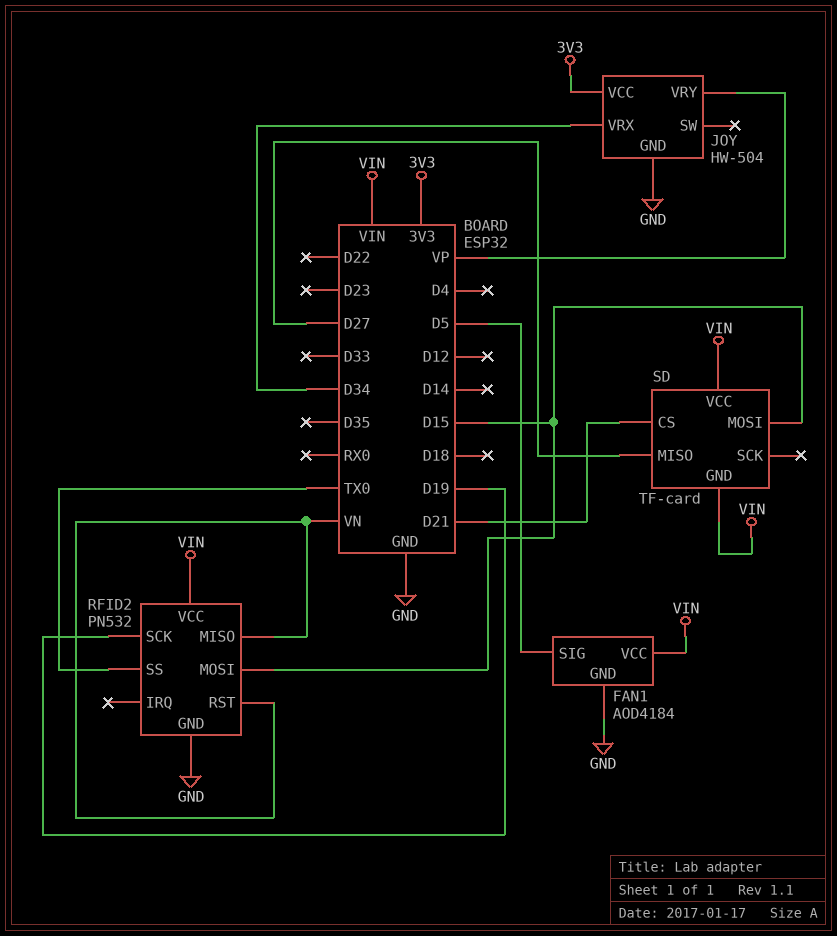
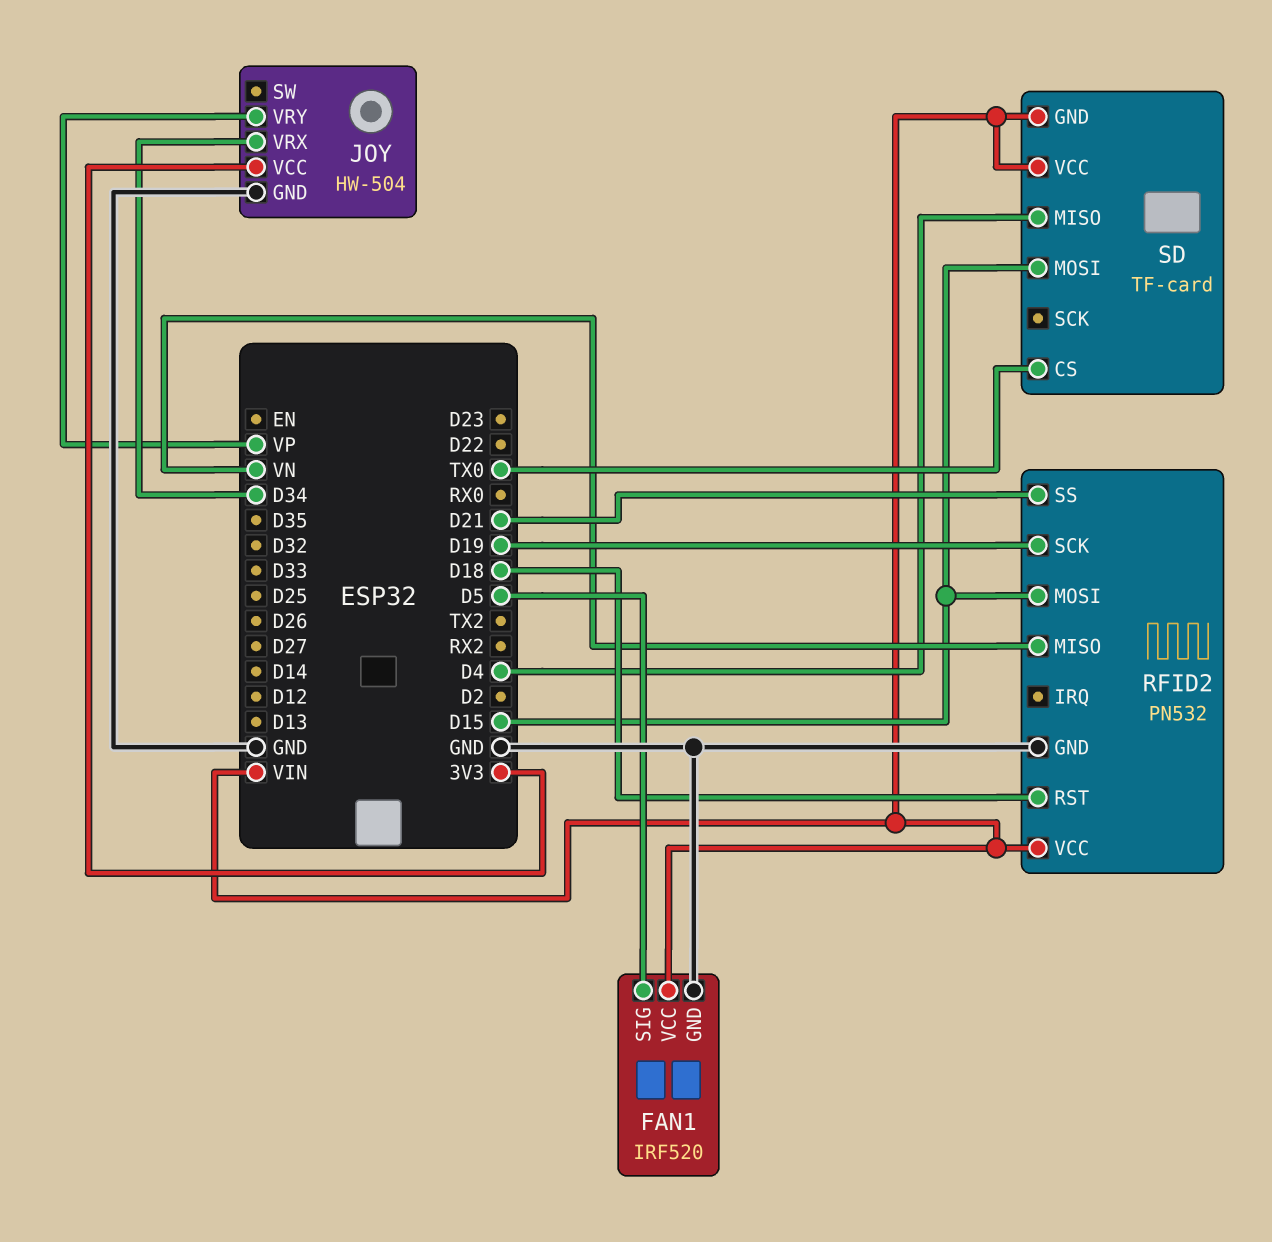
FAN1: AOD4184 -> IRF520
RFID2 pin RST: VN -> D18
RFID2 pin SS: TX0 -> D21
SD pin CS: D21 -> TX0
SD pin MISO: D27 -> D4

